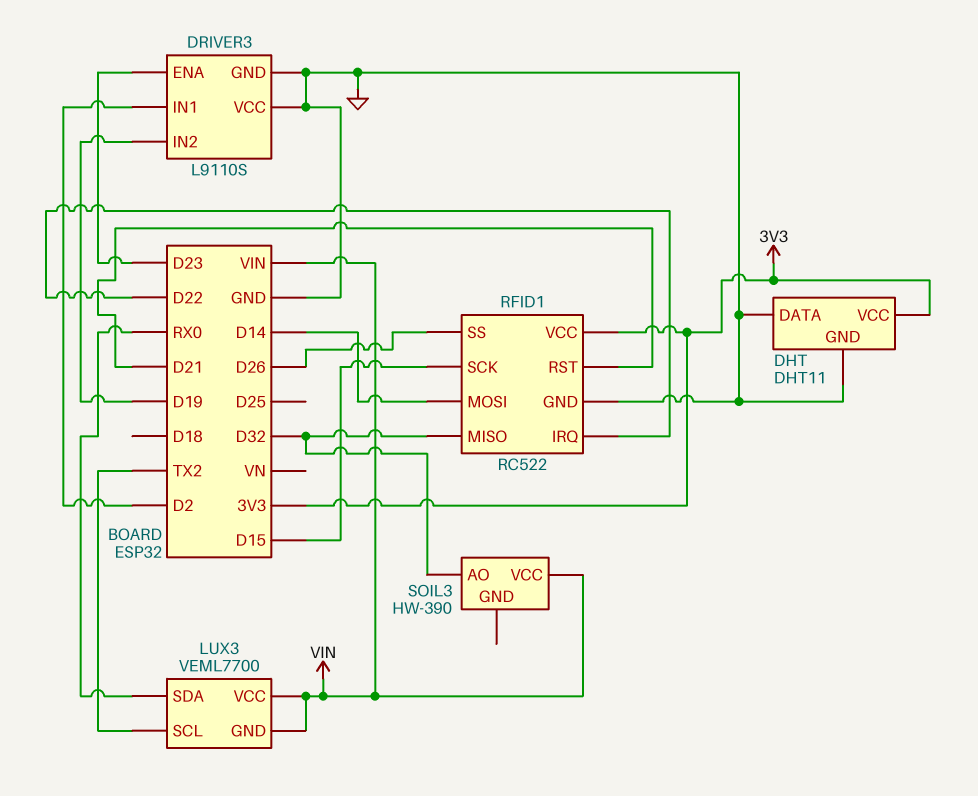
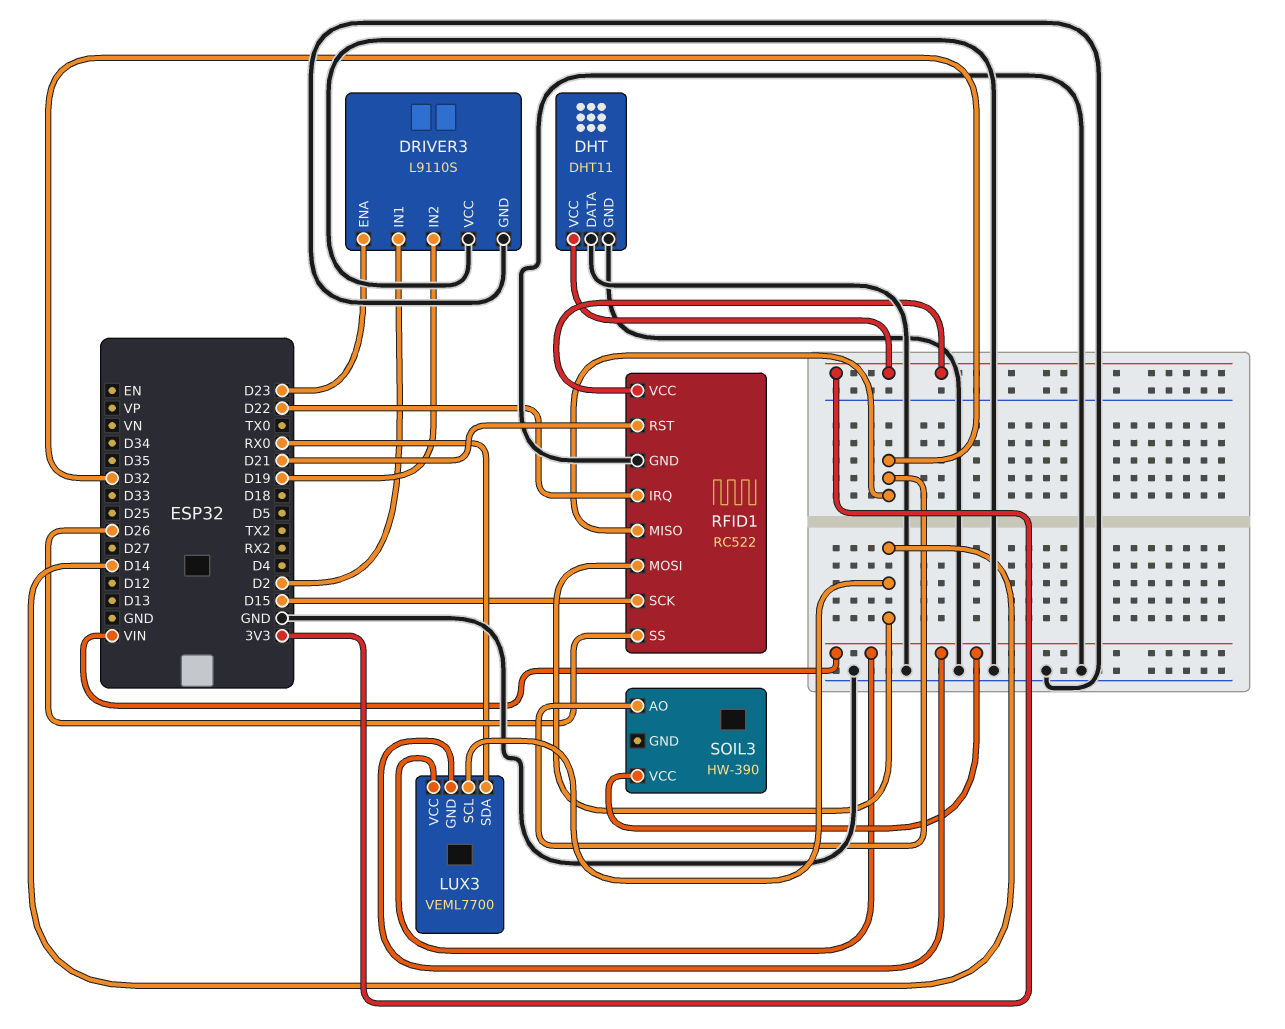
LUX3 pin SCL: TX2 -> D14

